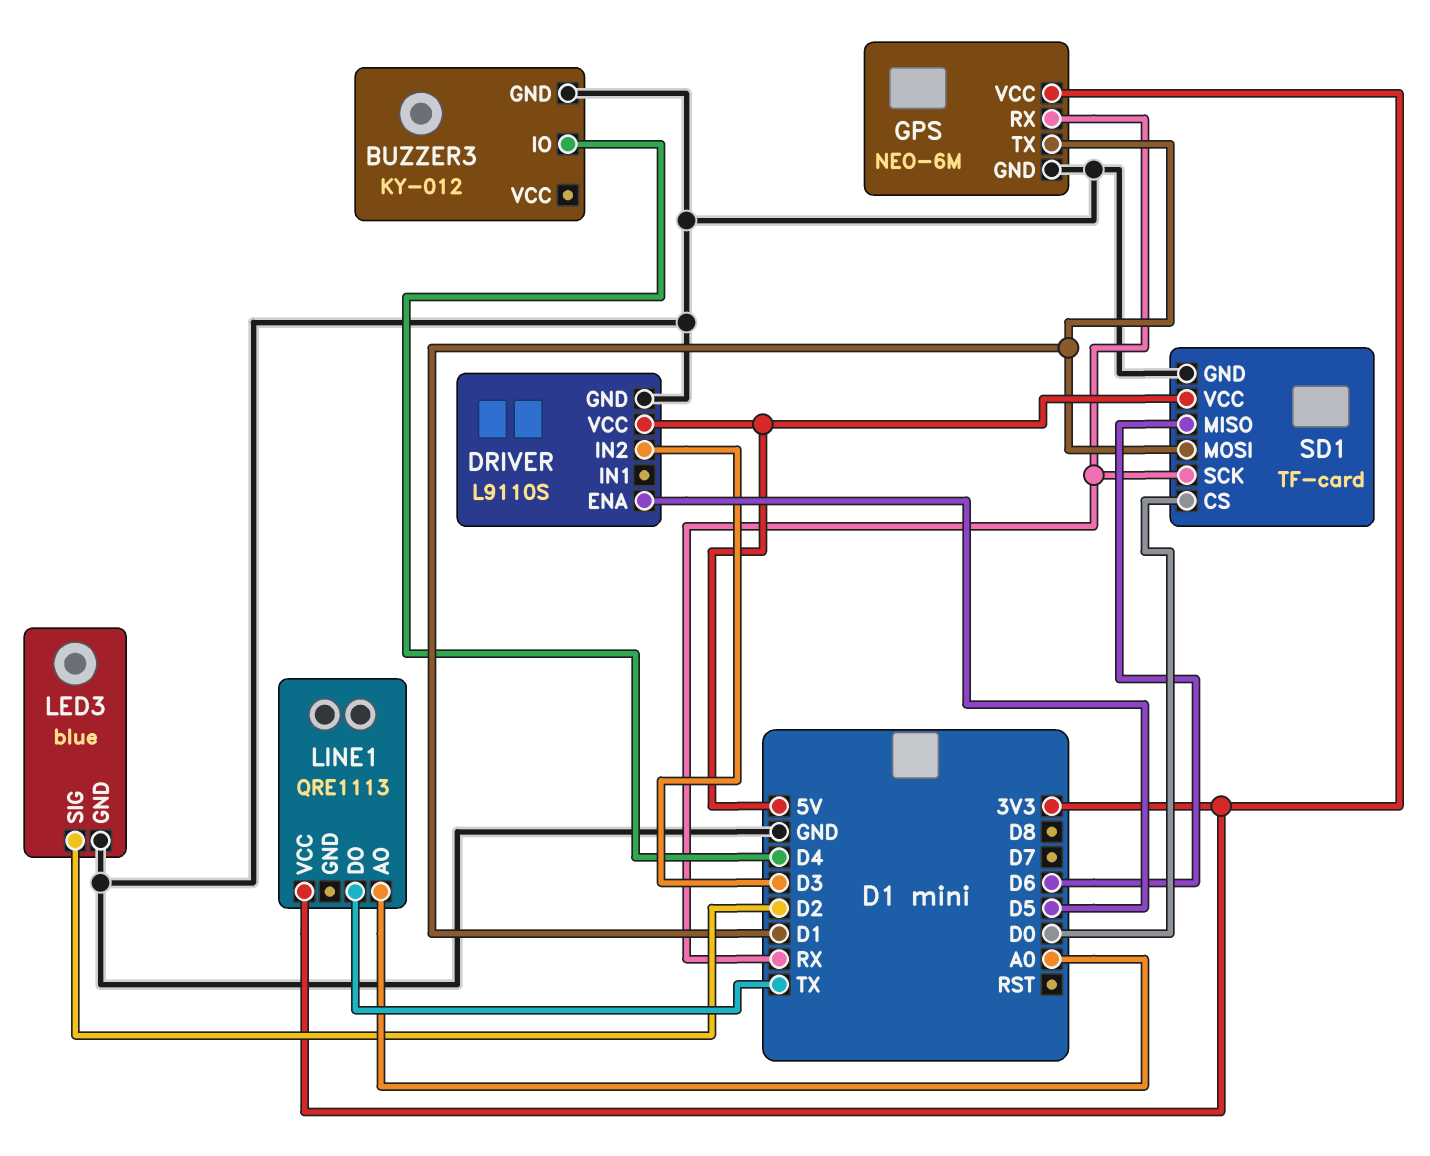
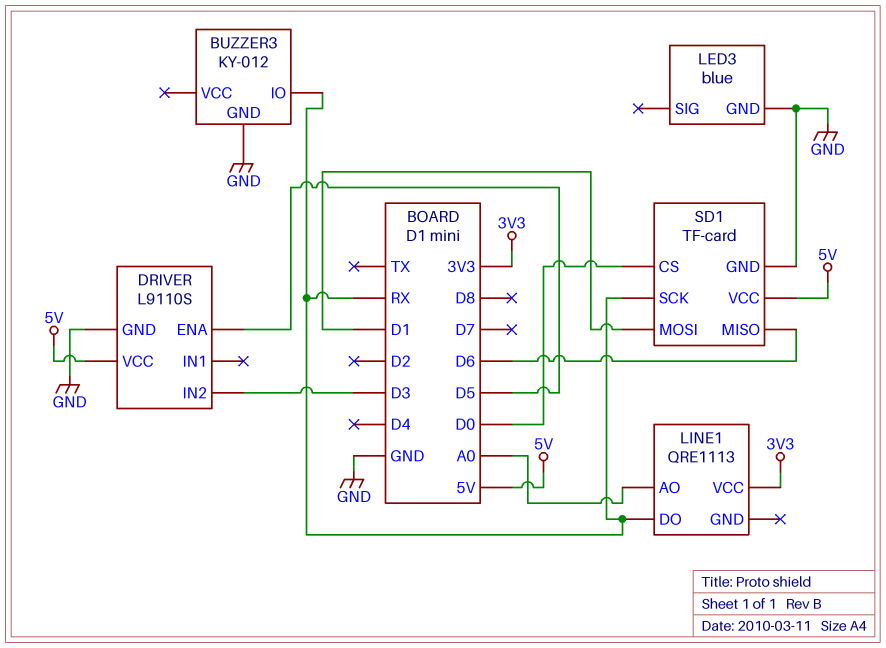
BUZZER3 pin IO: D4 -> RX
GPS: NEO-6M -> none
GPS pin GND: GND -> none
GPS pin RX: RX -> none
GPS pin TX: D1 -> none
GPS pin VCC: 3V3 -> none
LED3 pin SIG: D2 -> none
LINE1 pin DO: TX -> RX

